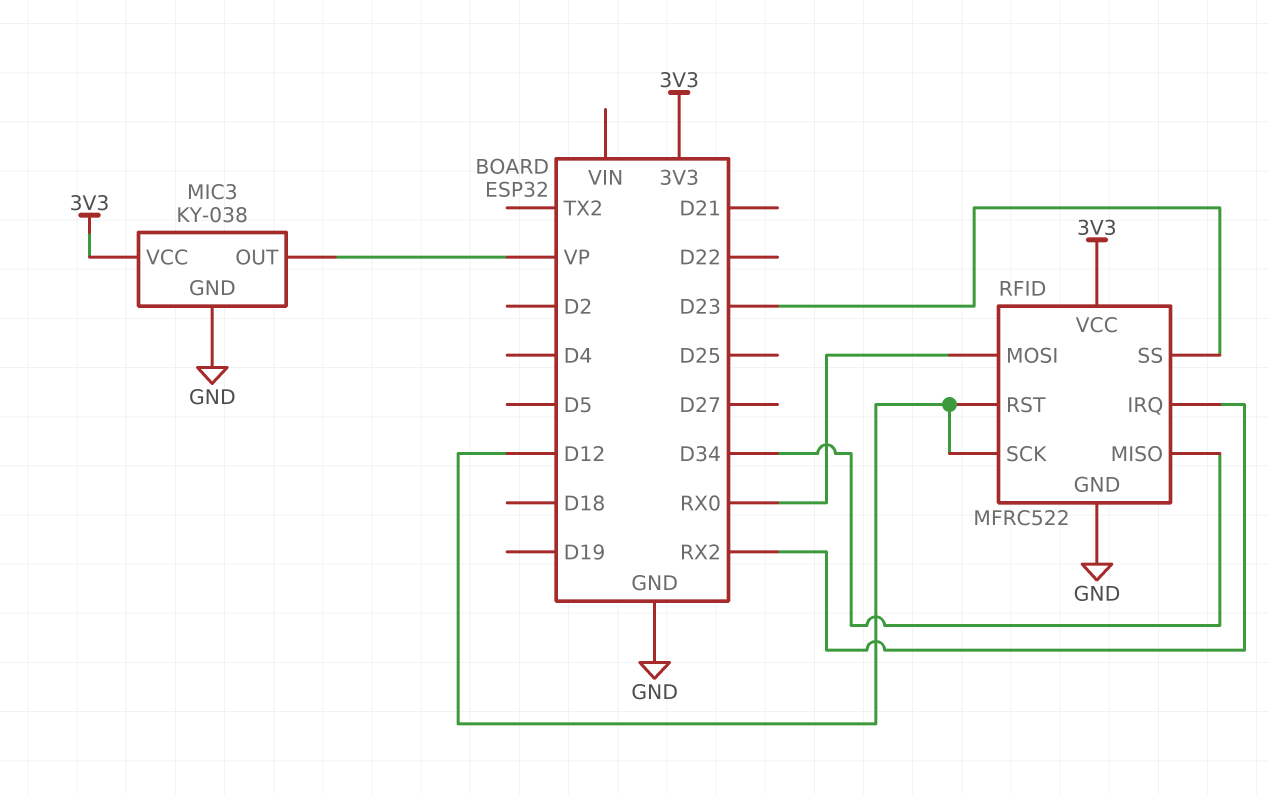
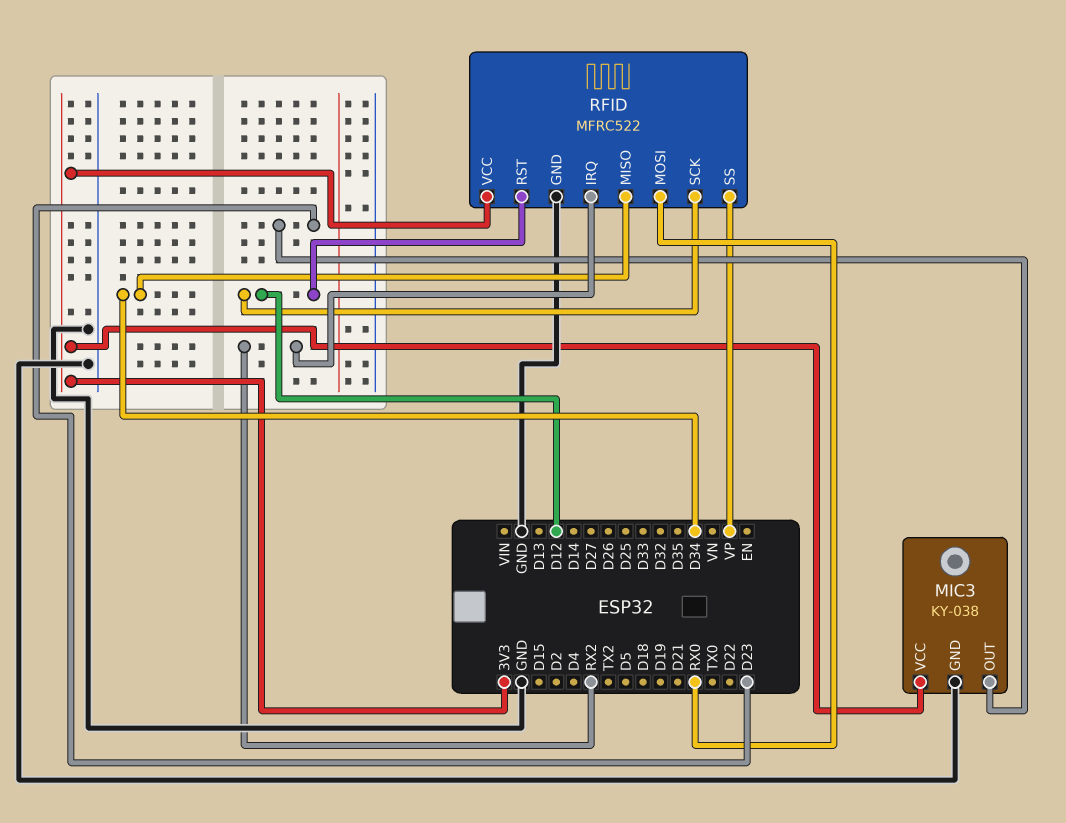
MIC3 pin OUT: VP -> D23
RFID pin SS: D23 -> VP

